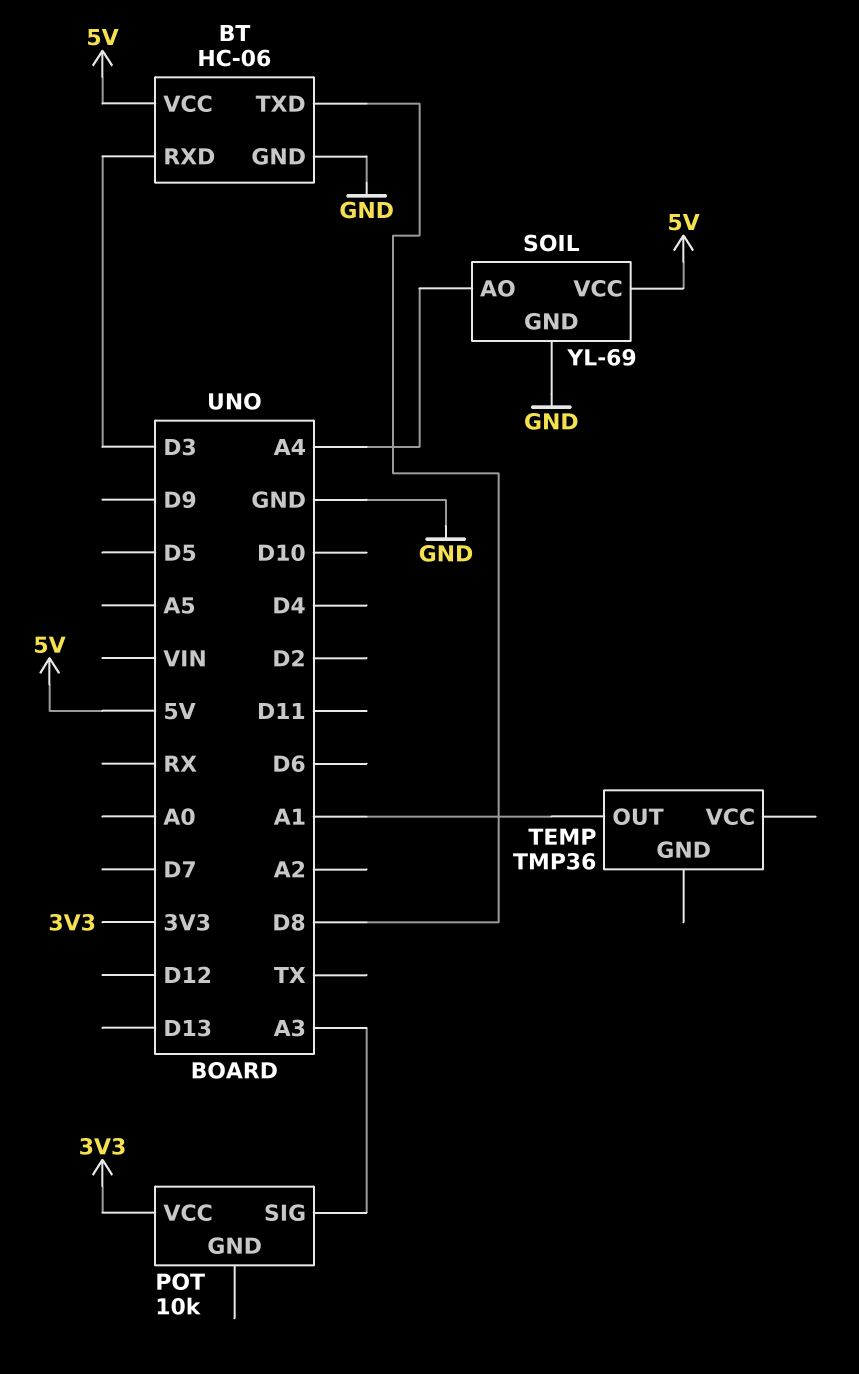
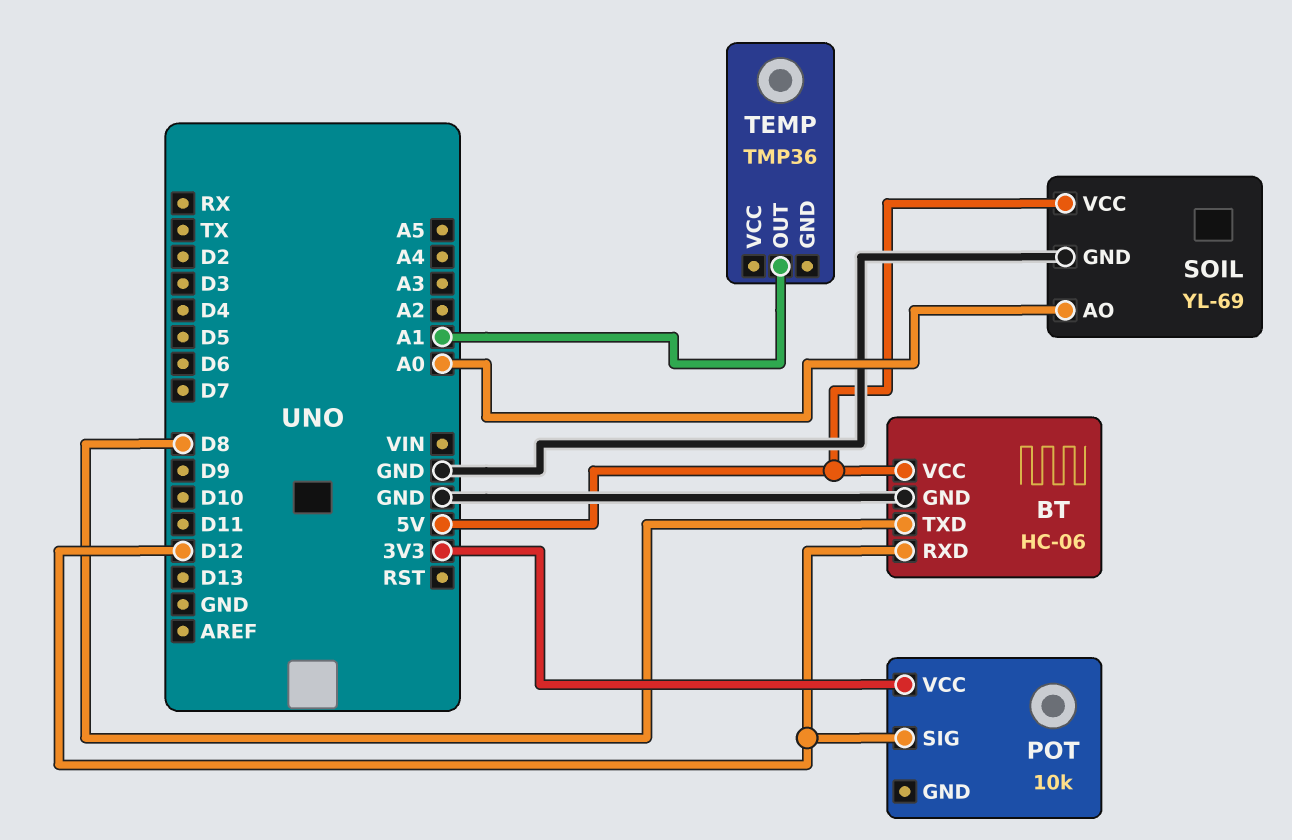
BT pin RXD: D3 -> D12
POT pin SIG: A3 -> D12
SOIL pin AO: A4 -> A0

